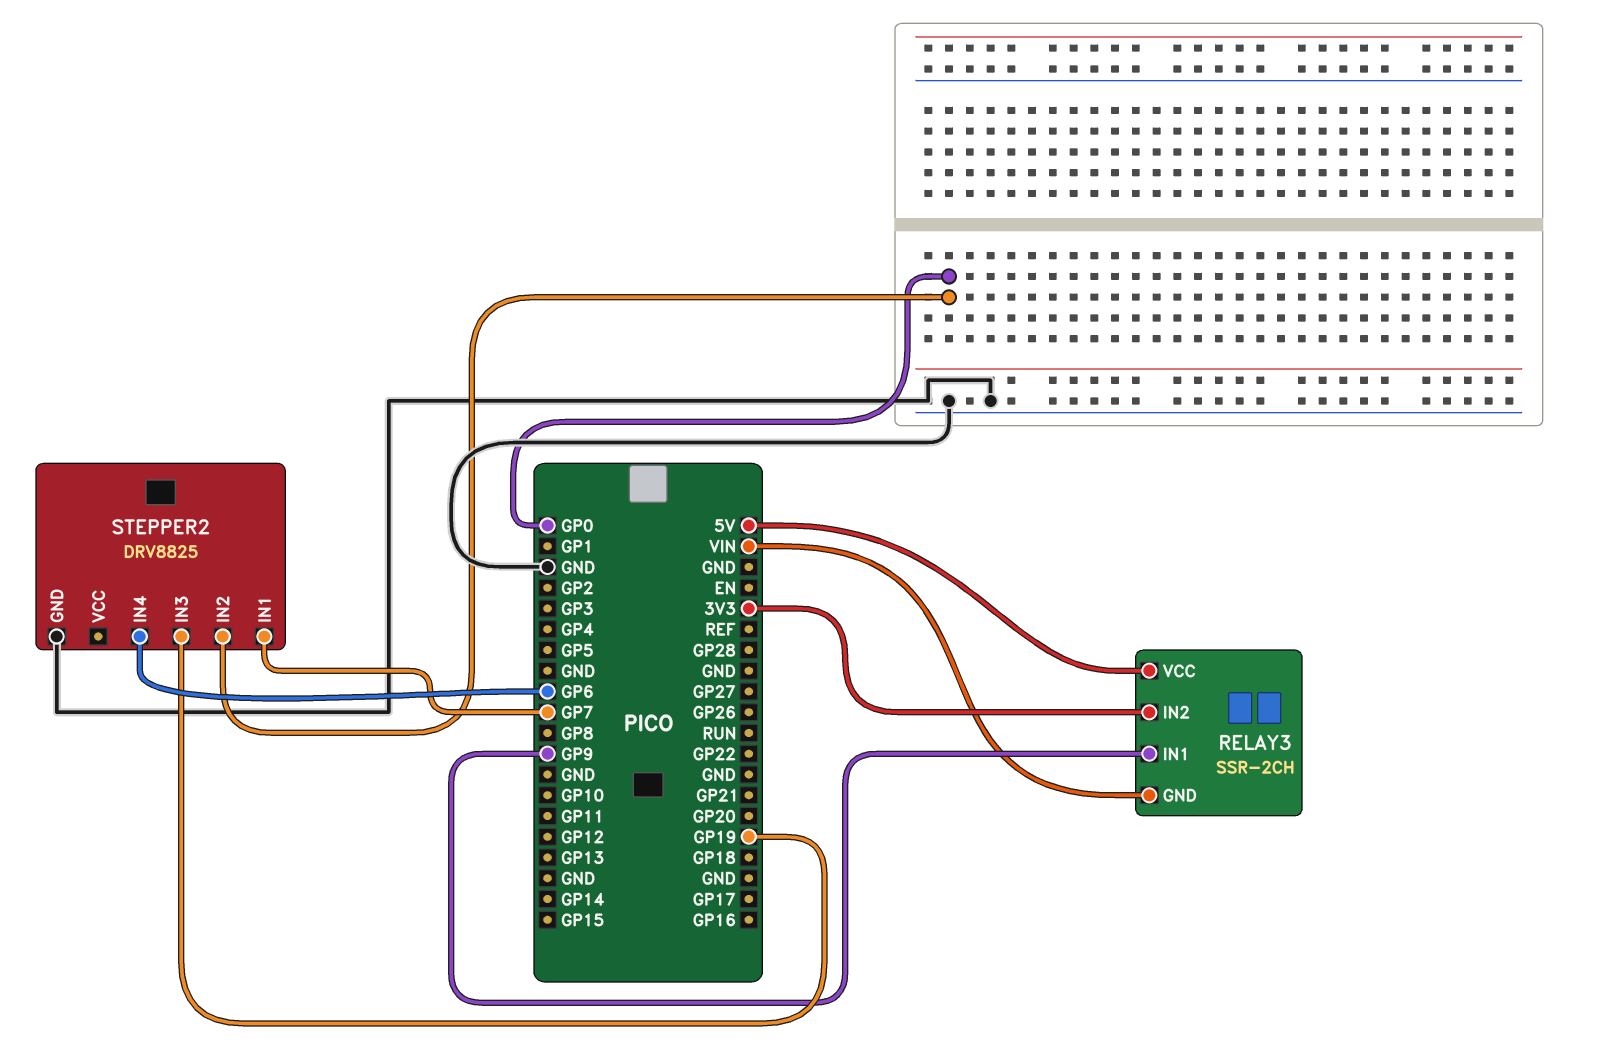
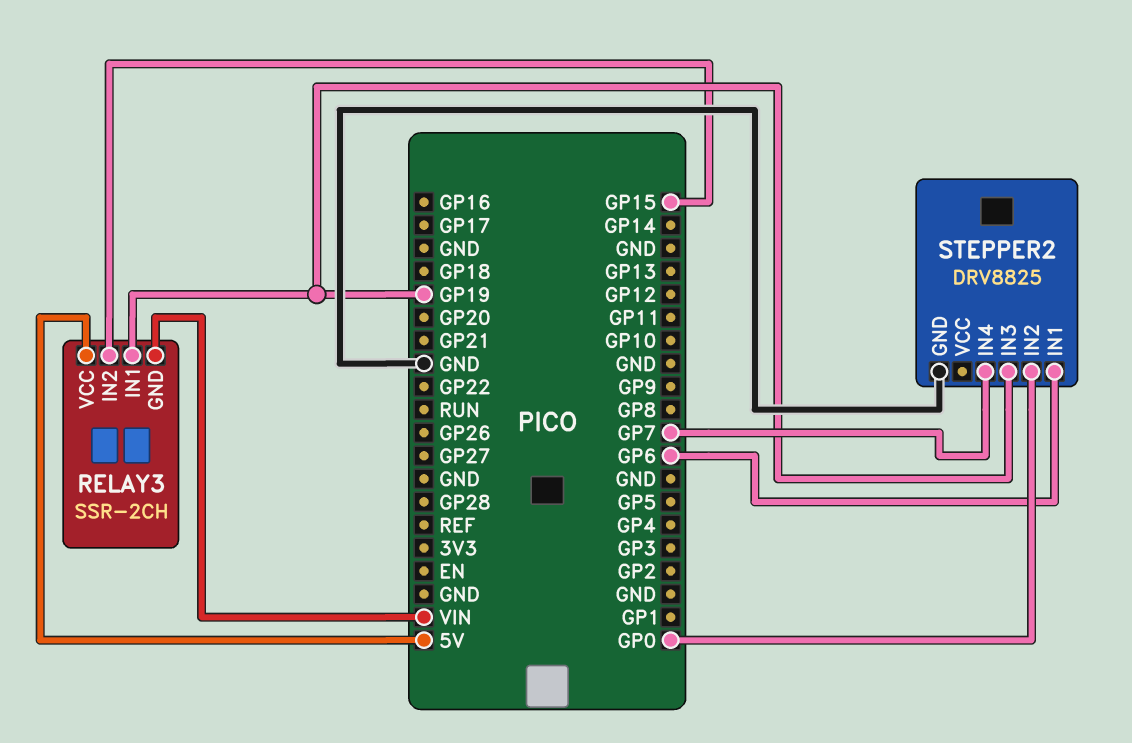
RELAY3 pin IN1: GP9 -> GP19
RELAY3 pin IN2: 3V3 -> GP15
STEPPER2 pin IN1: GP7 -> GP6
STEPPER2 pin IN4: GP6 -> GP7

